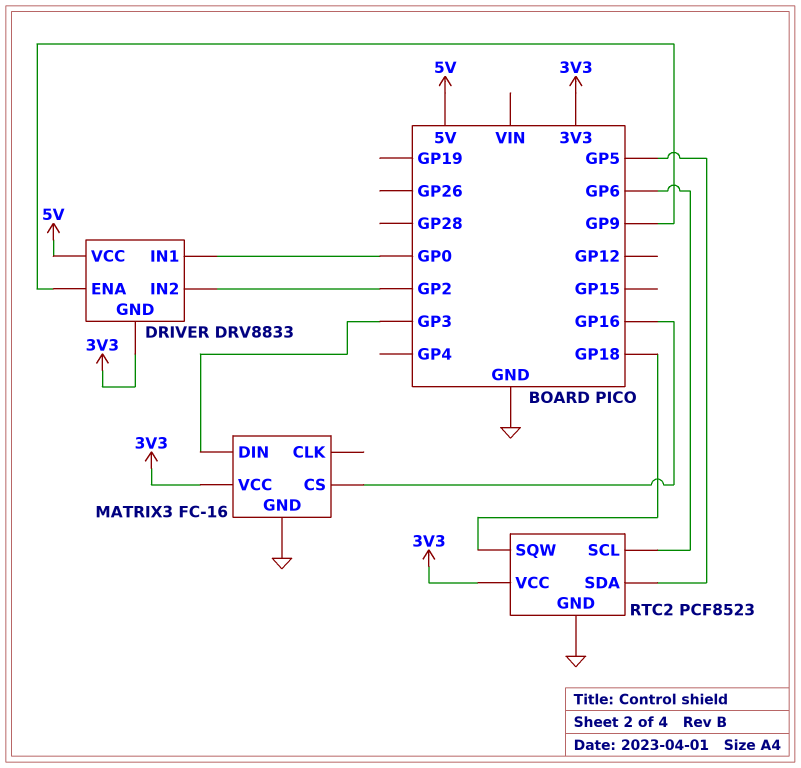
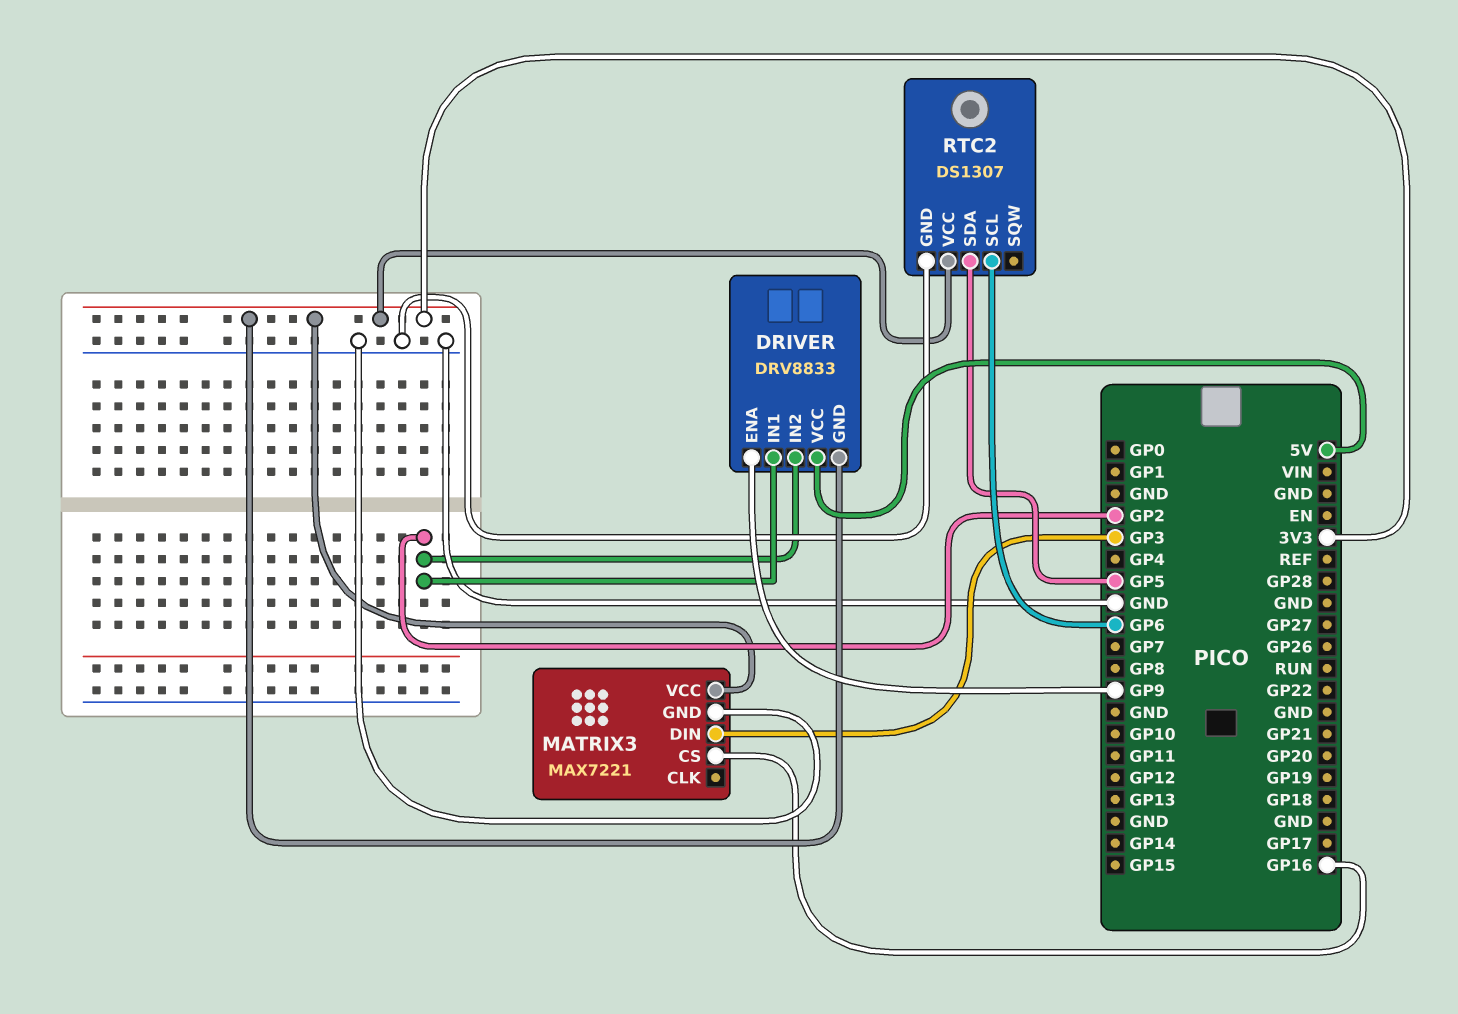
DRIVER pin IN1: GP0 -> GP2
MATRIX3: FC-16 -> MAX7221
RTC2: PCF8523 -> DS1307
RTC2 pin SQW: GP18 -> none

